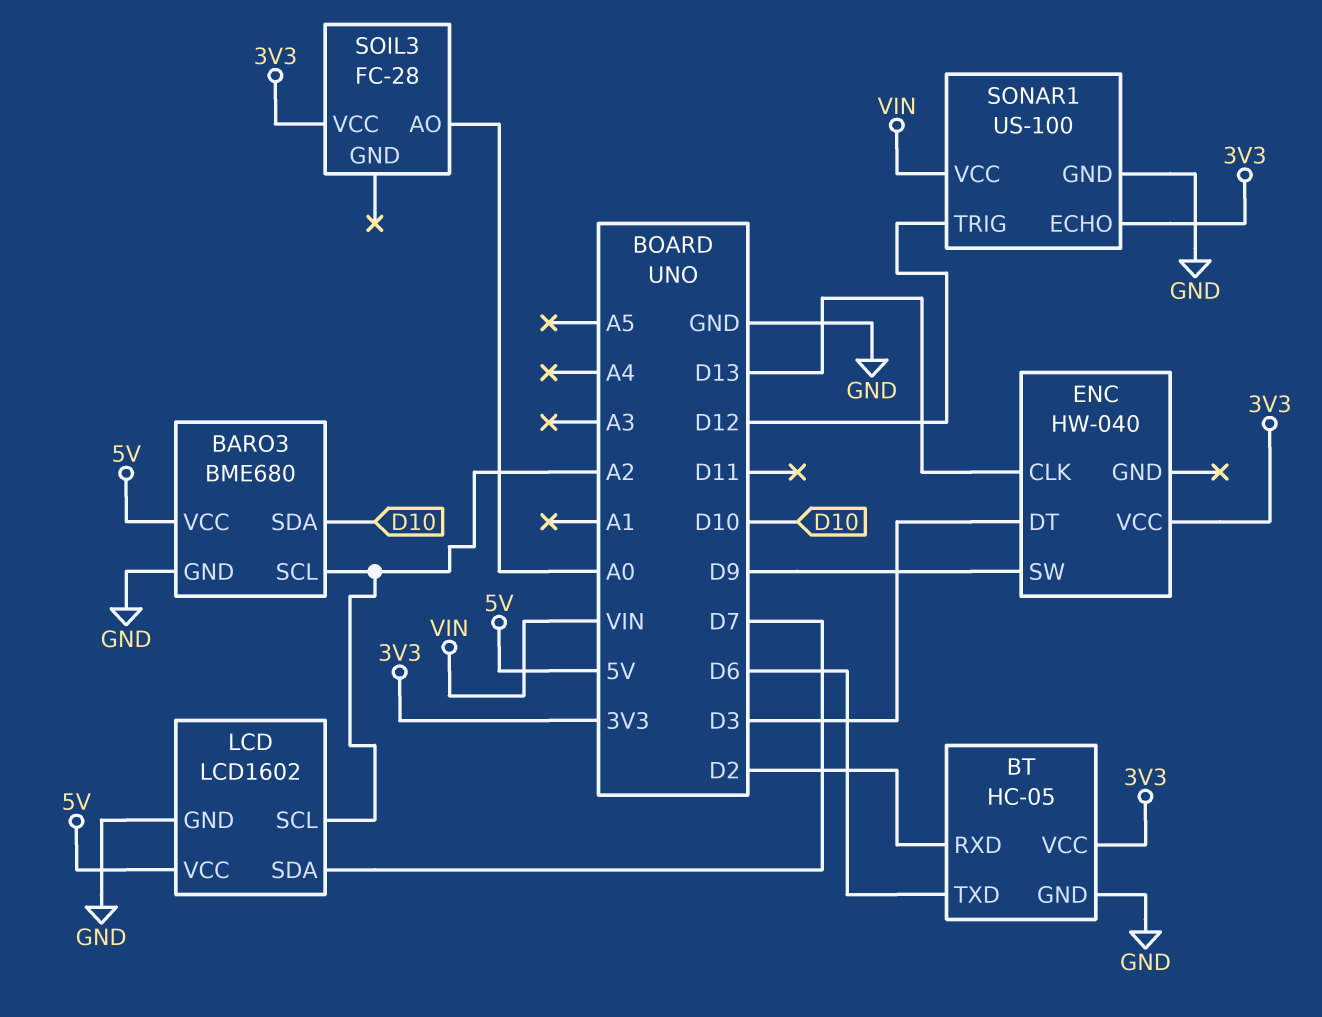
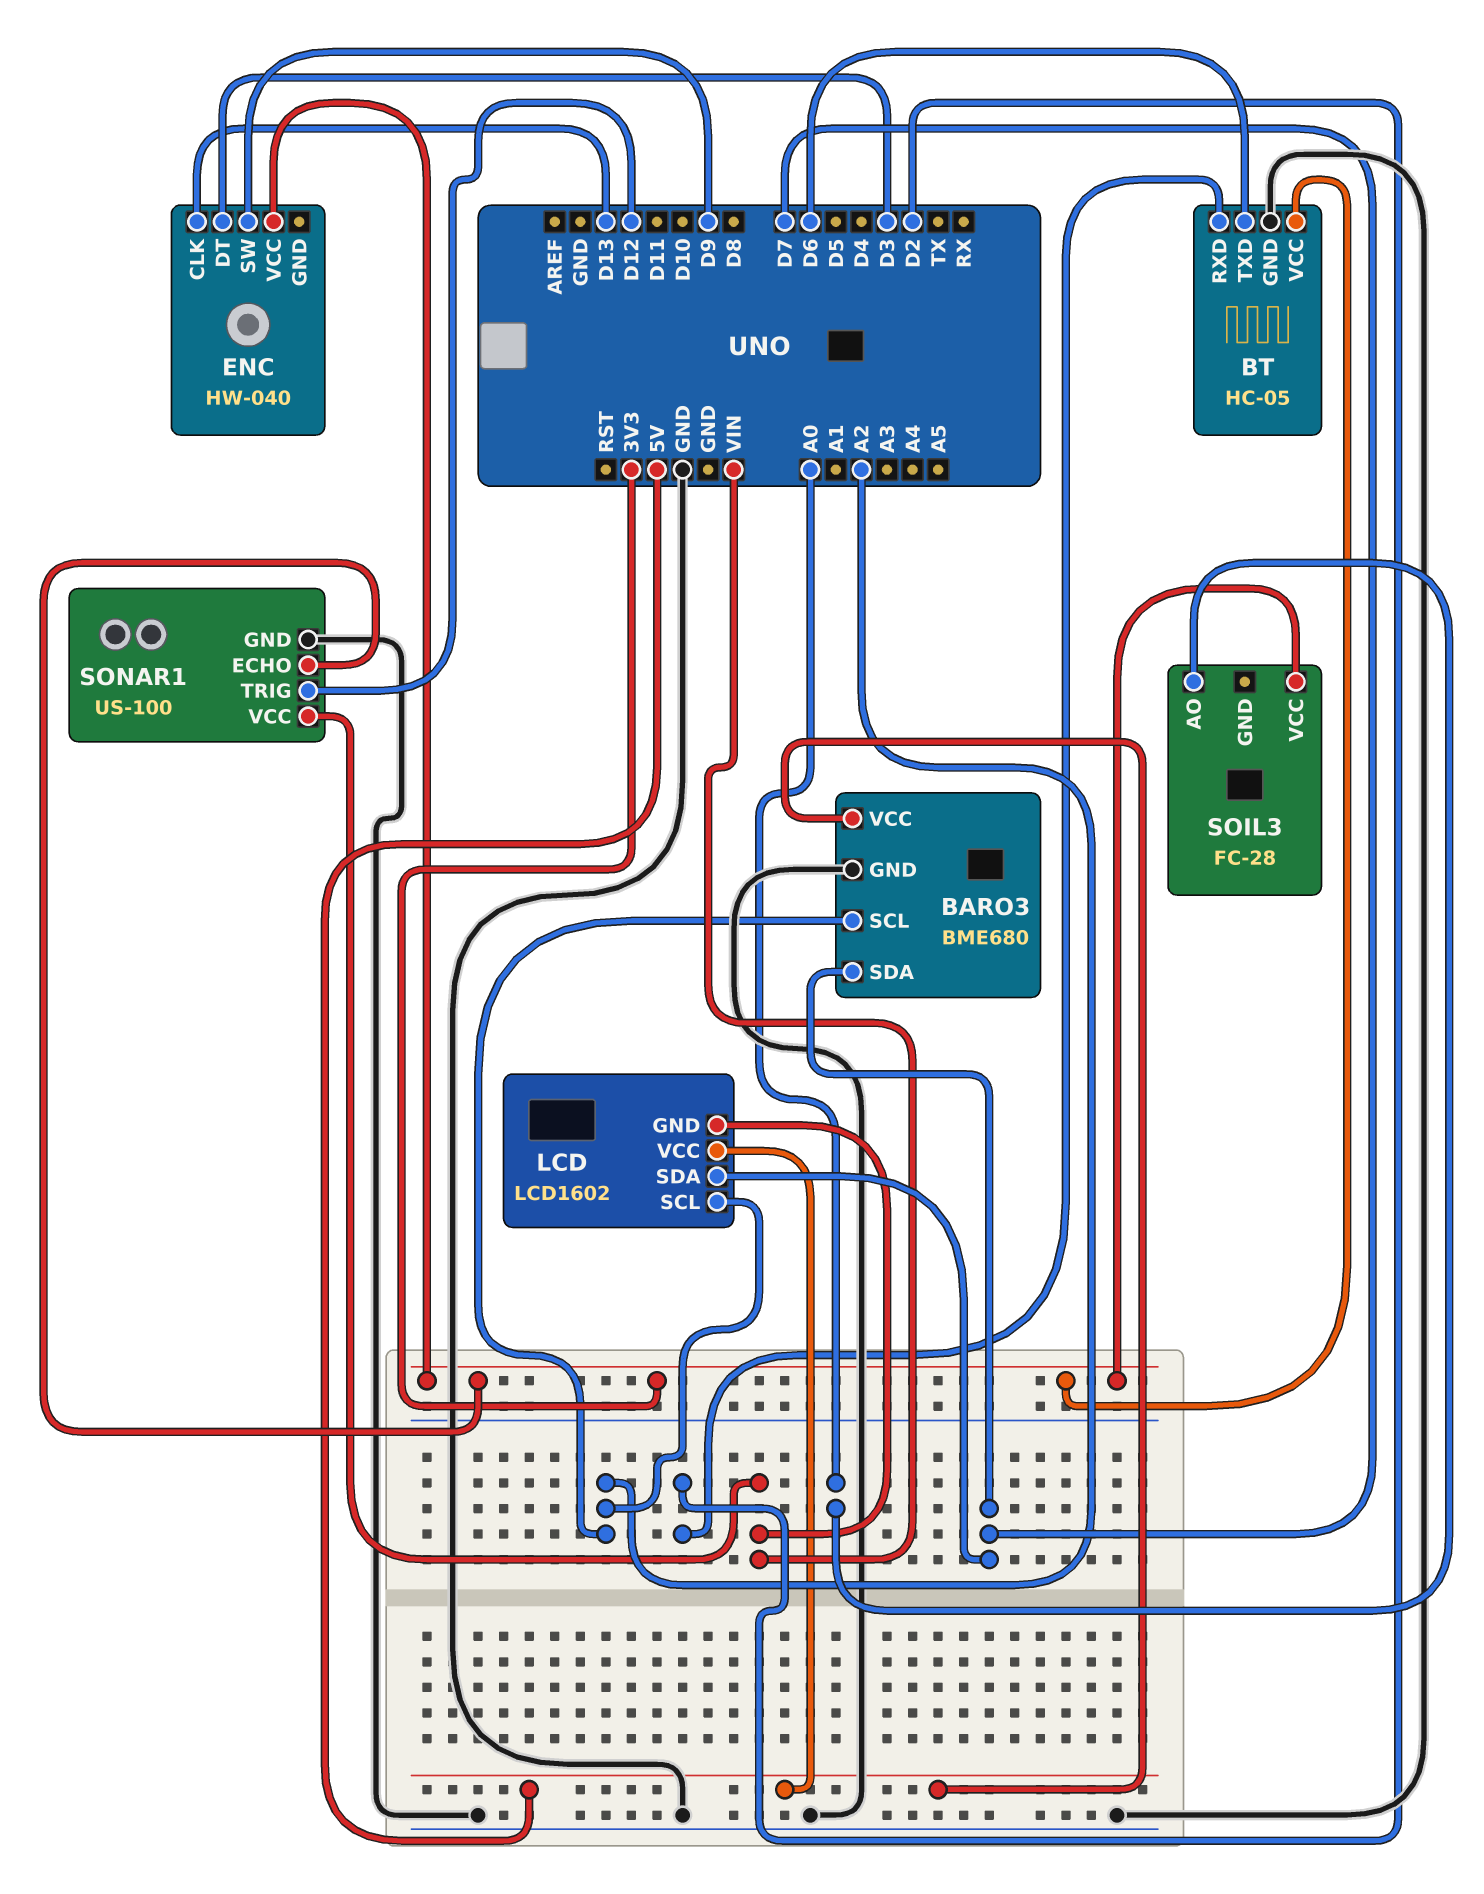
BARO3 pin SDA: D10 -> D7
LCD pin GND: GND -> VIN

